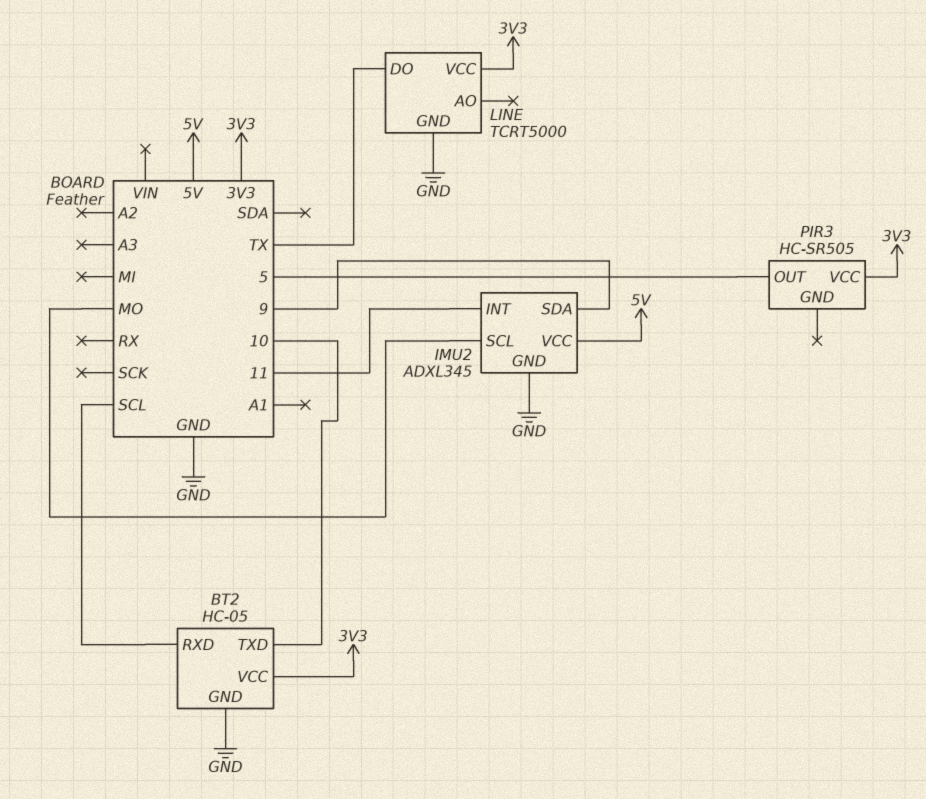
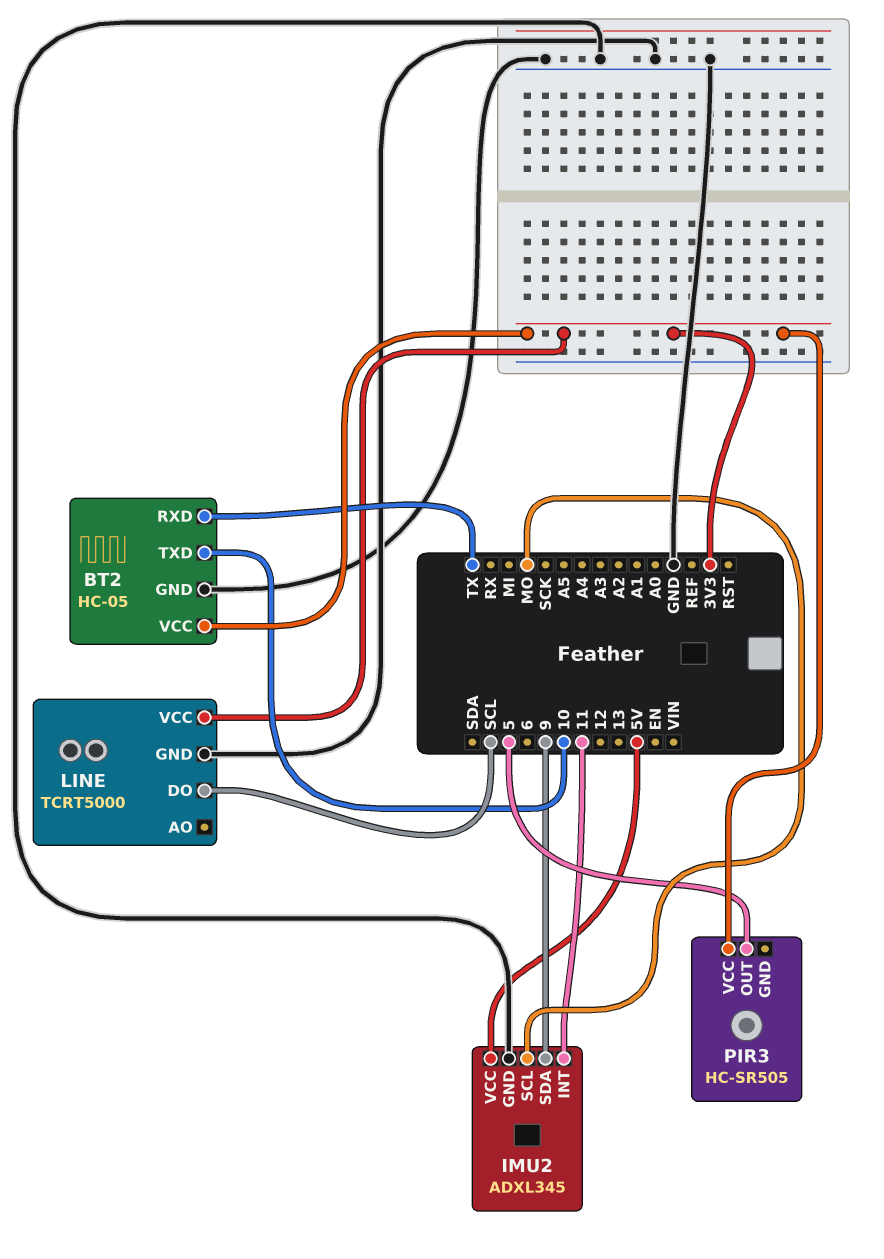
BT2 pin RXD: SCL -> TX
LINE pin DO: TX -> SCL

